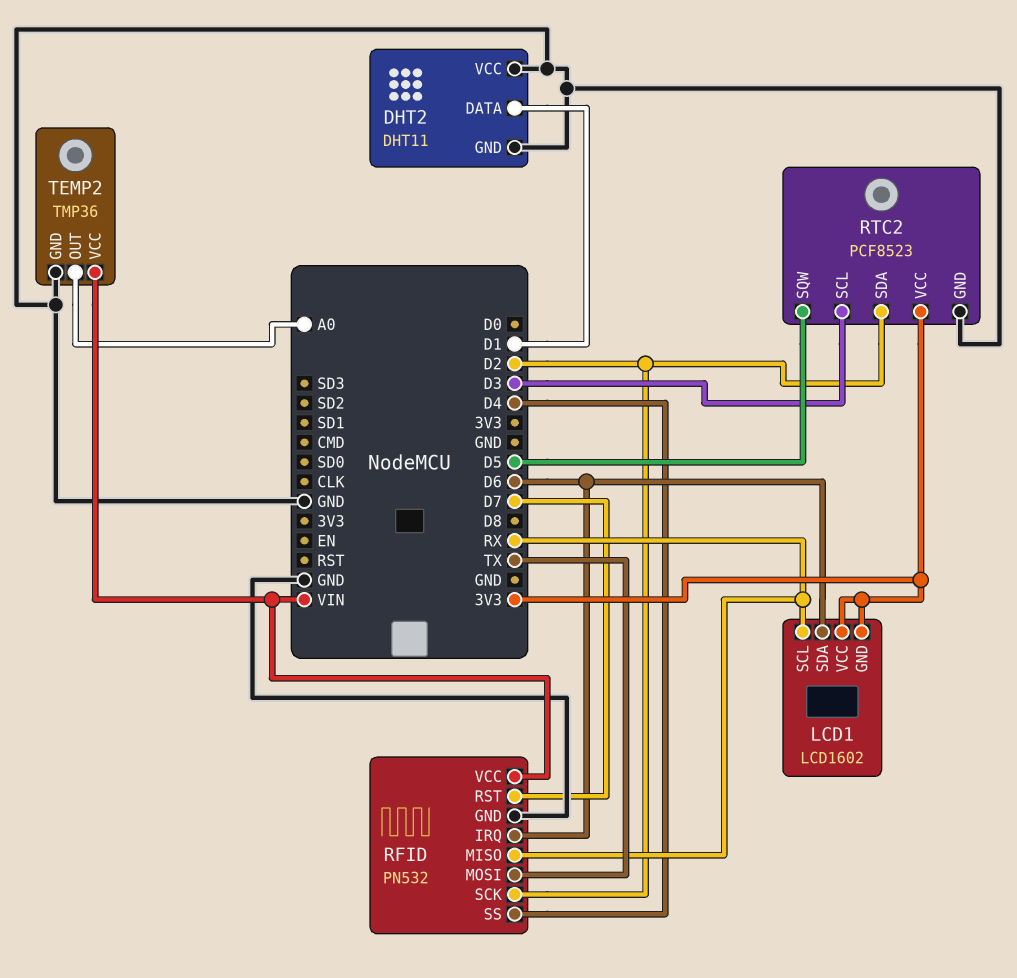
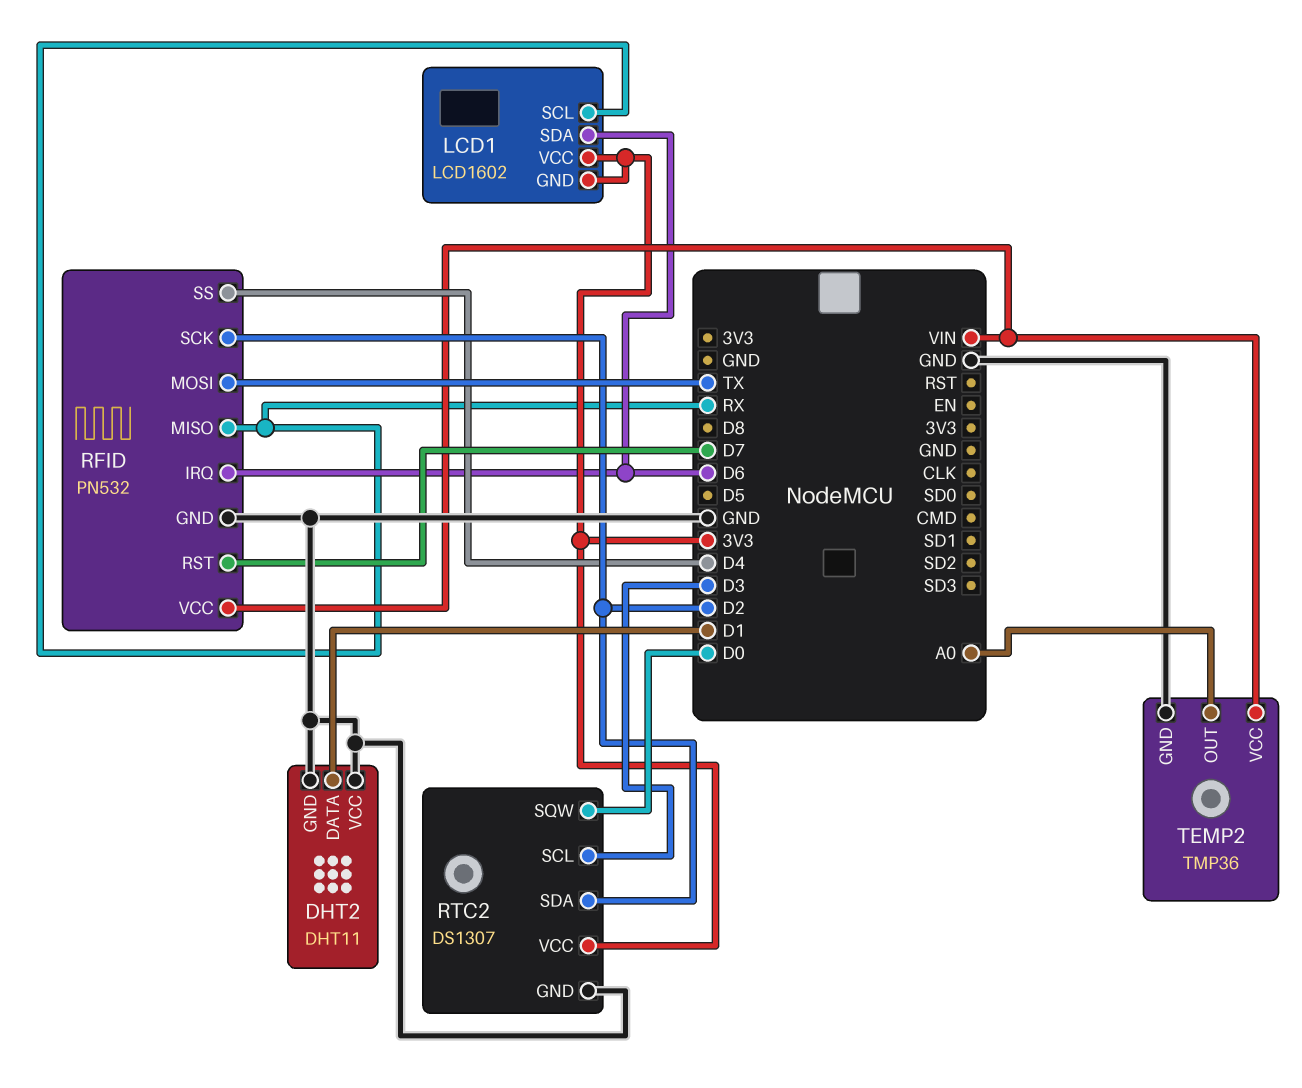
RTC2: PCF8523 -> DS1307
RTC2 pin SQW: D5 -> D0

